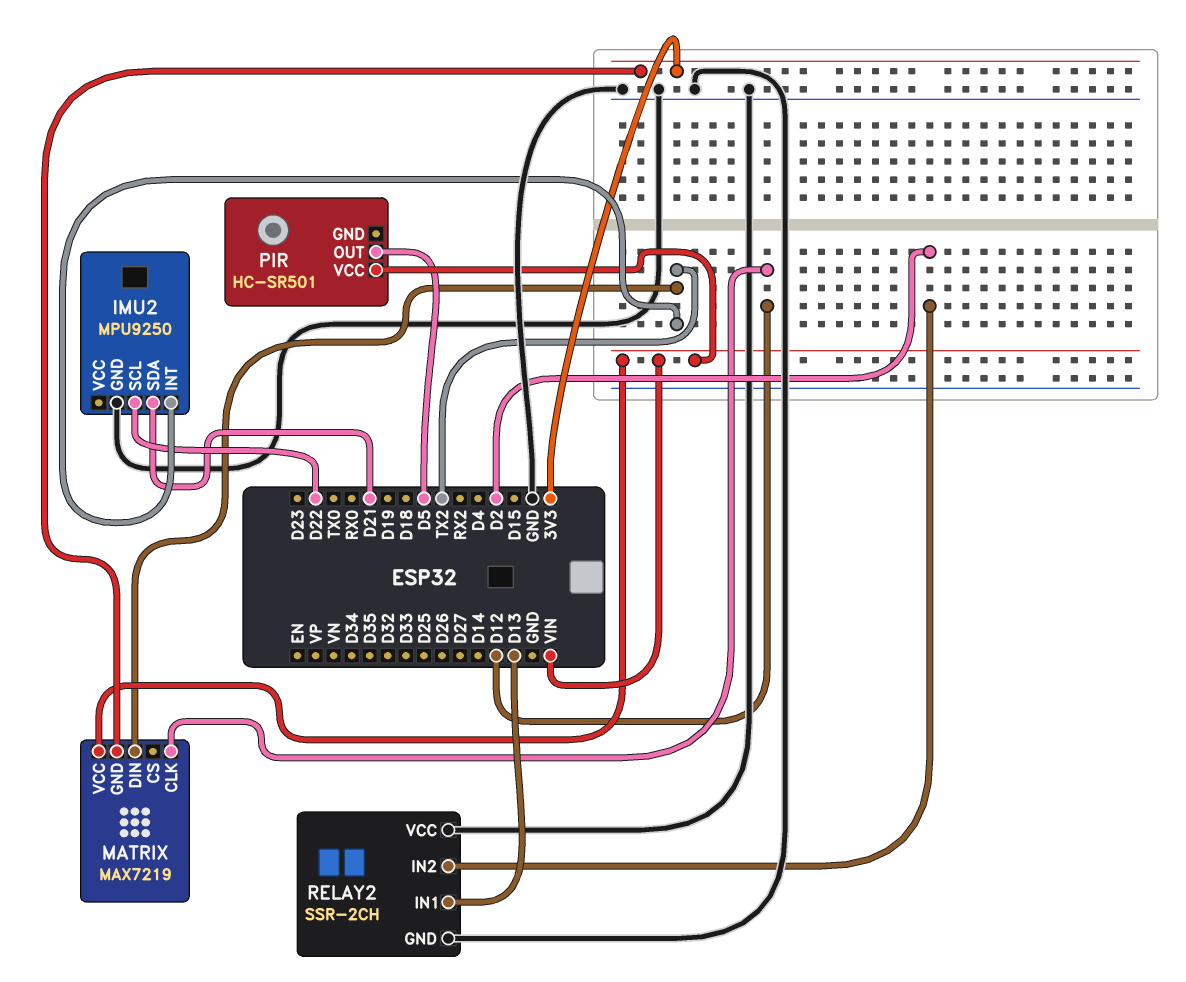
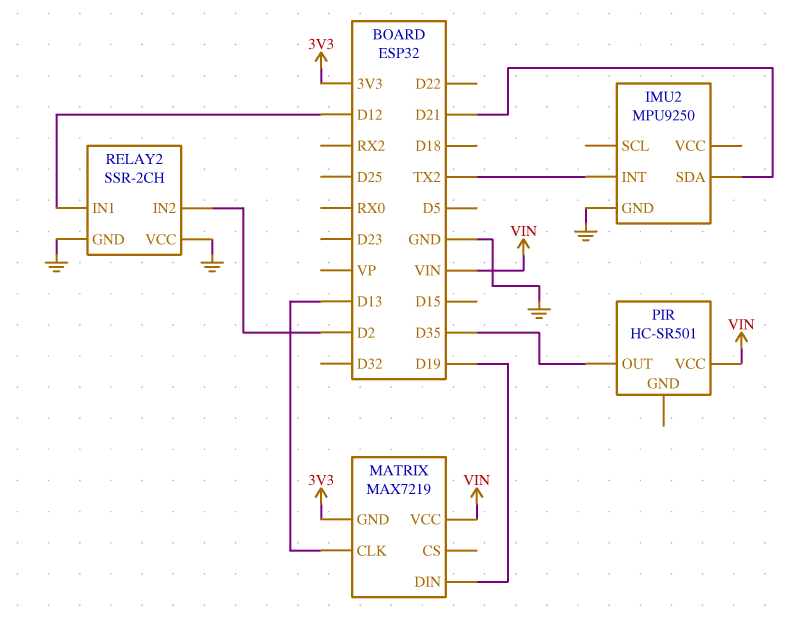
IMU2 pin SCL: D22 -> none
MATRIX pin CLK: D12 -> D13
MATRIX pin DIN: TX2 -> D19
PIR pin OUT: D5 -> D35
RELAY2 pin IN1: D13 -> D12

